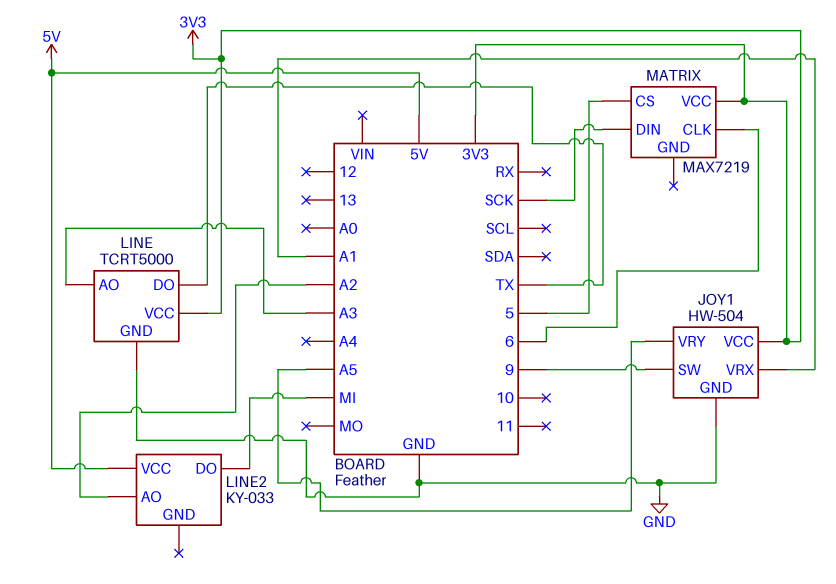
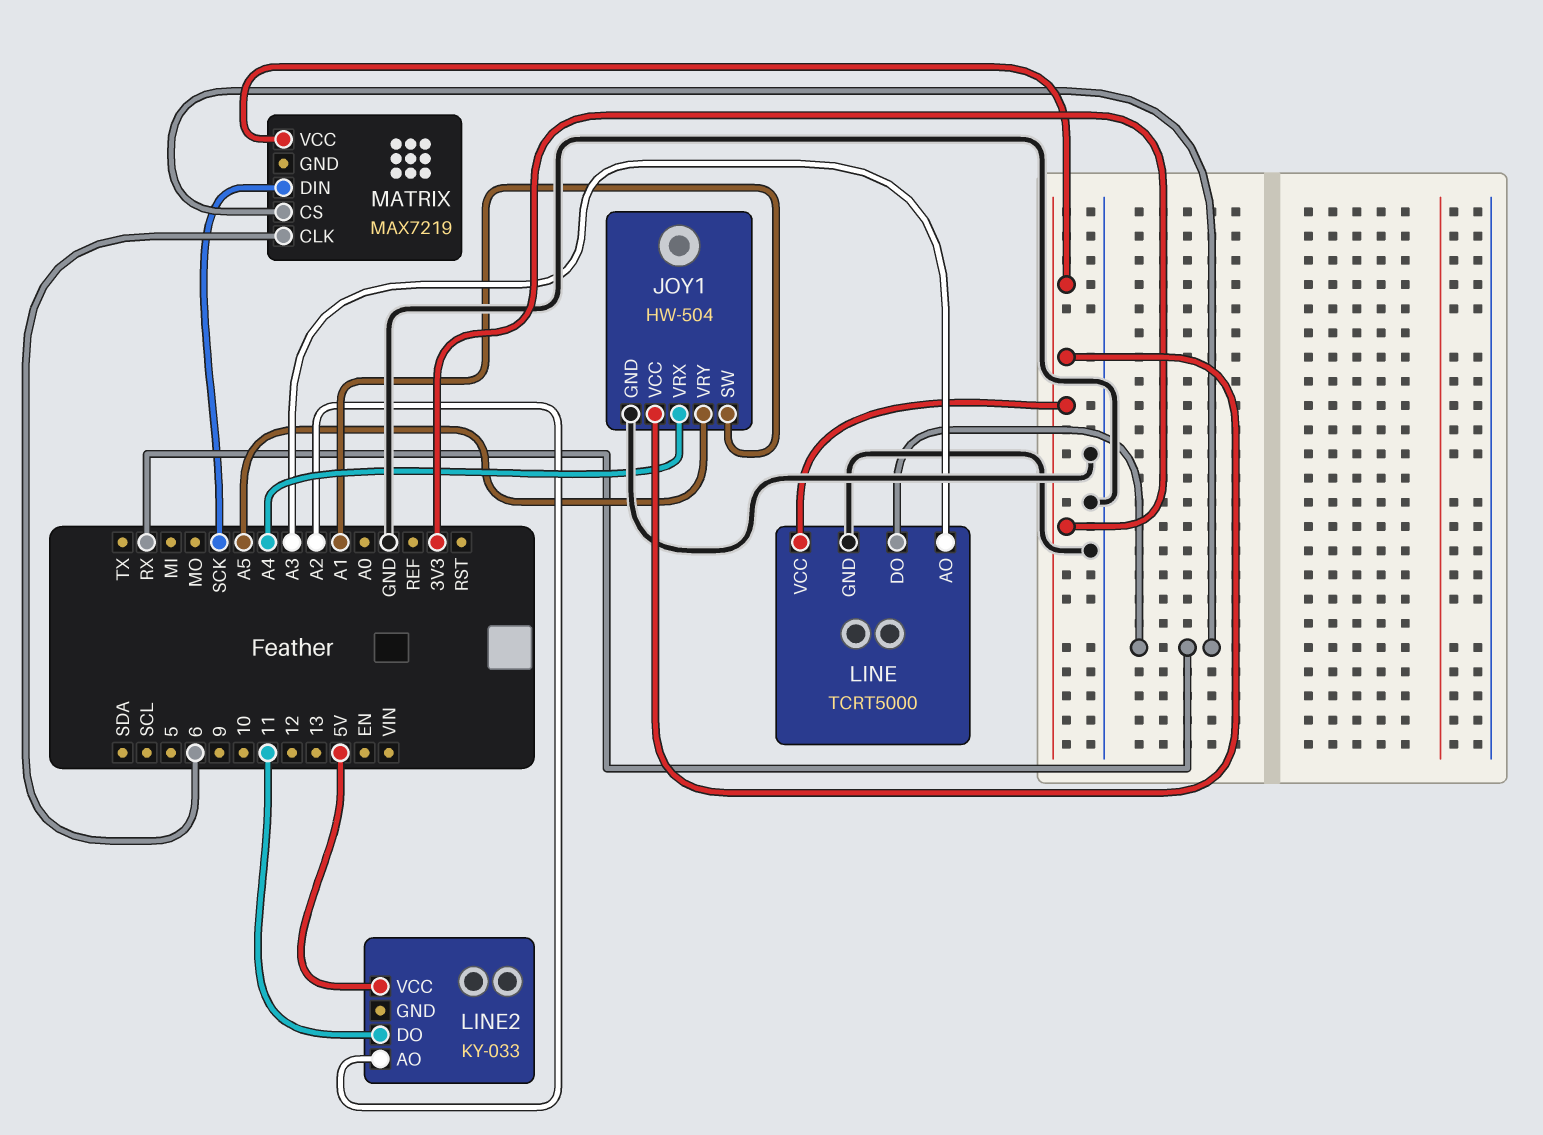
JOY1 pin SW: 9 -> A1
JOY1 pin VRX: A1 -> A4
LINE pin DO: TX -> RX
LINE2 pin DO: MI -> 11
MATRIX pin CS: 5 -> RX

